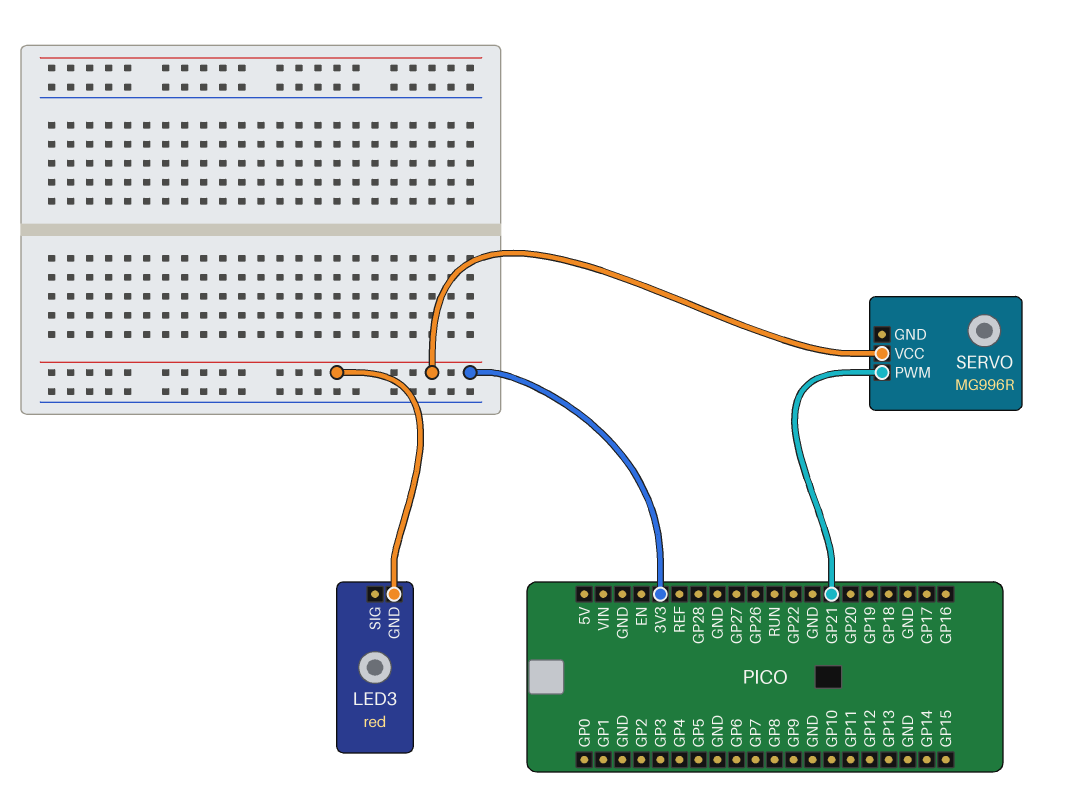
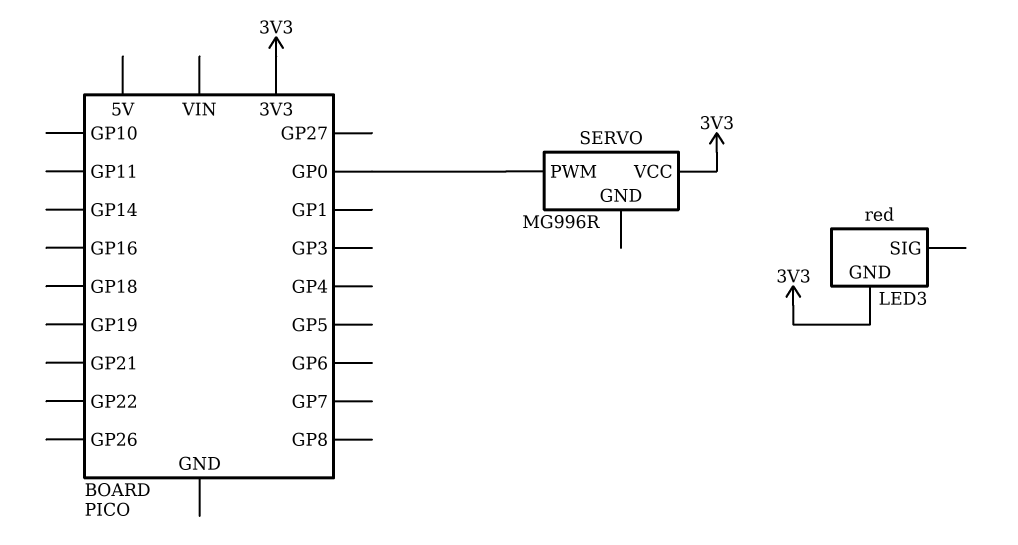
SERVO pin PWM: GP21 -> GP0

